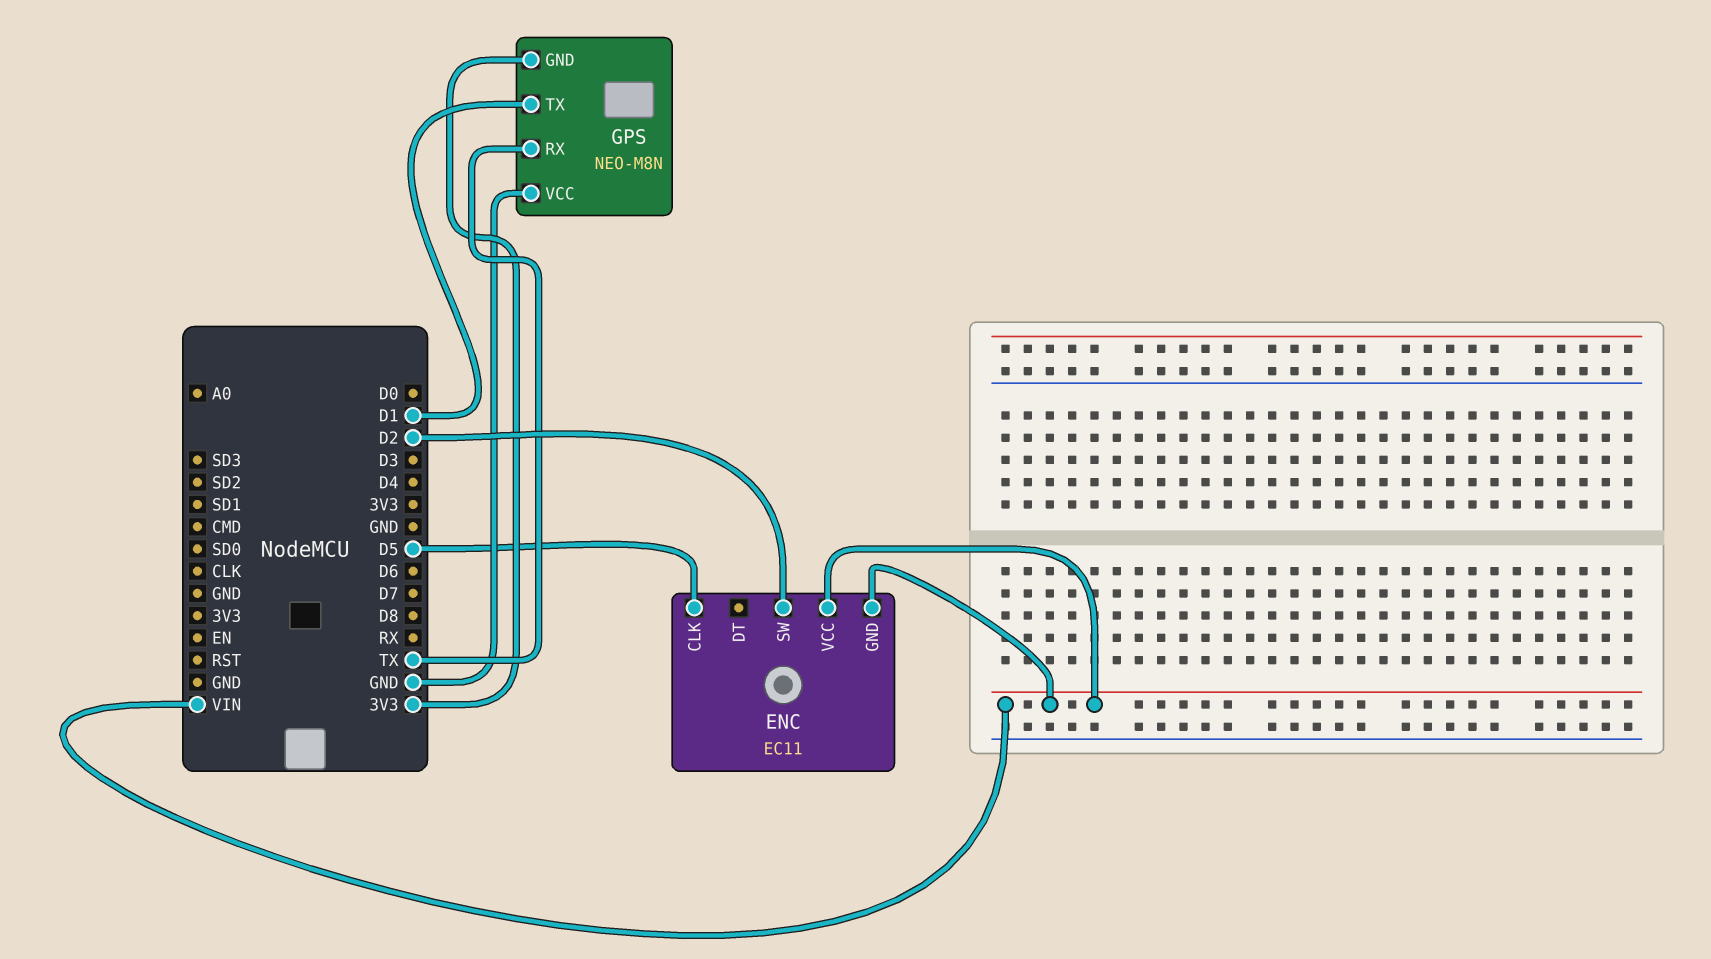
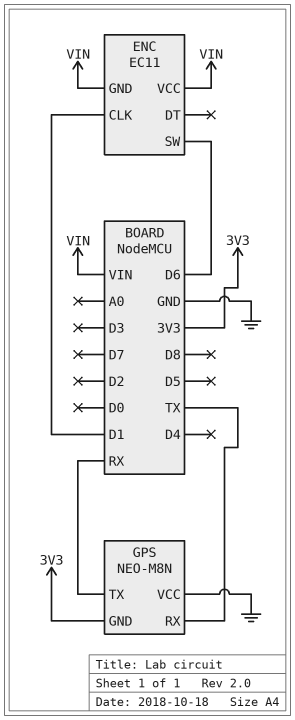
ENC pin CLK: D5 -> D1
ENC pin SW: D2 -> D6
GPS pin TX: D1 -> RX

